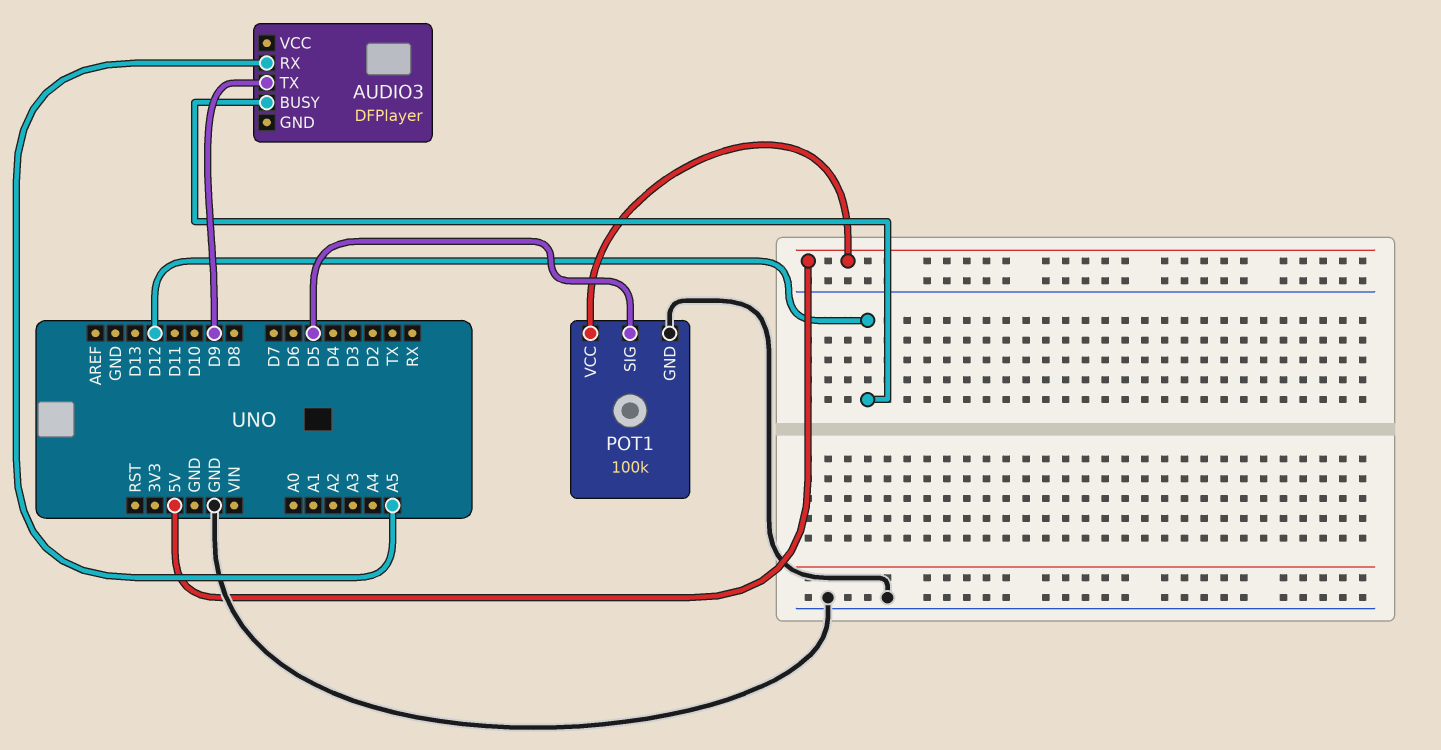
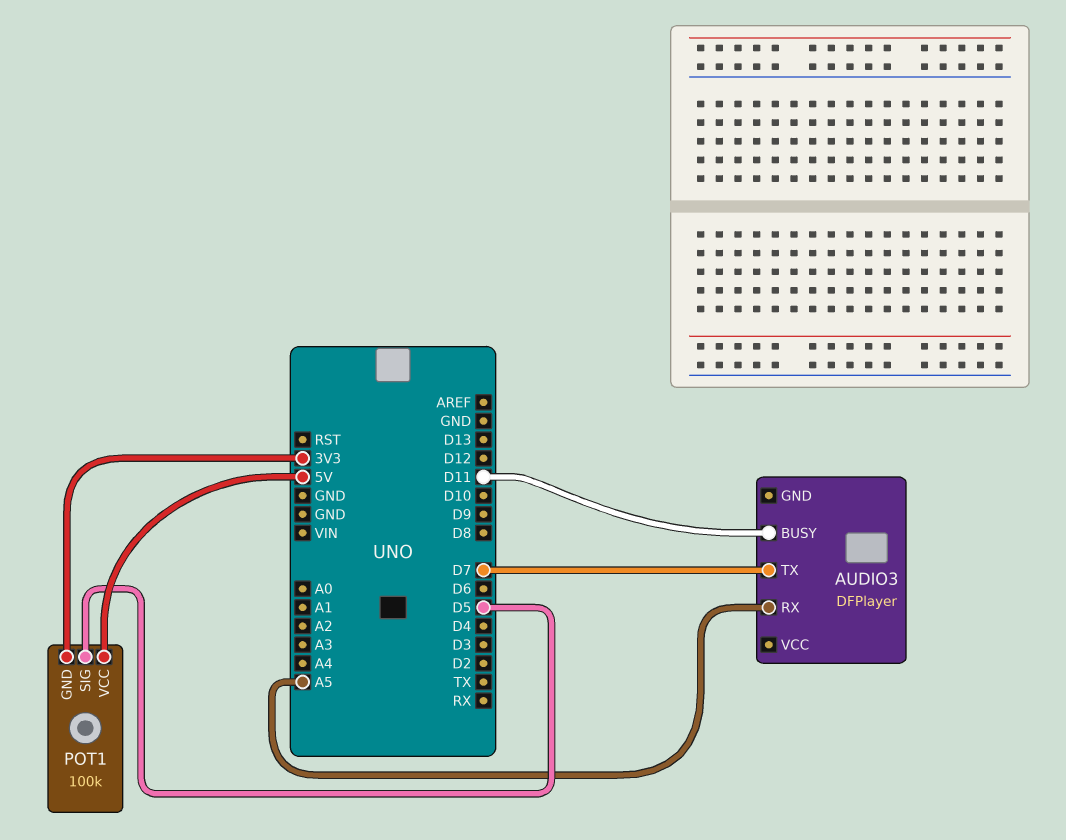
AUDIO3 pin BUSY: D12 -> D11
AUDIO3 pin TX: D9 -> D7
POT1 pin GND: GND -> 3V3

